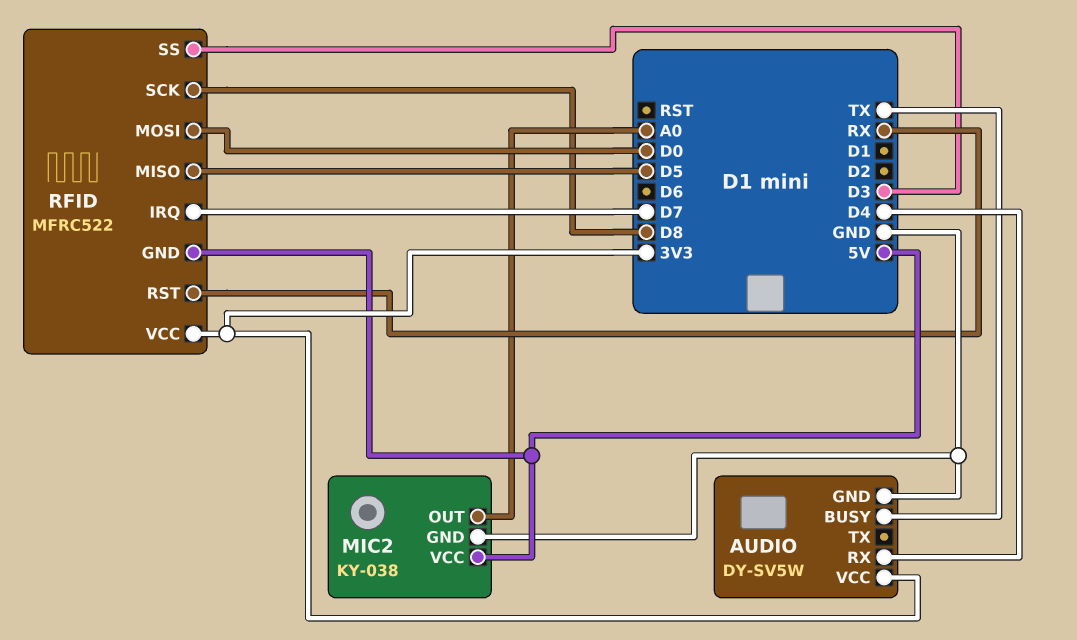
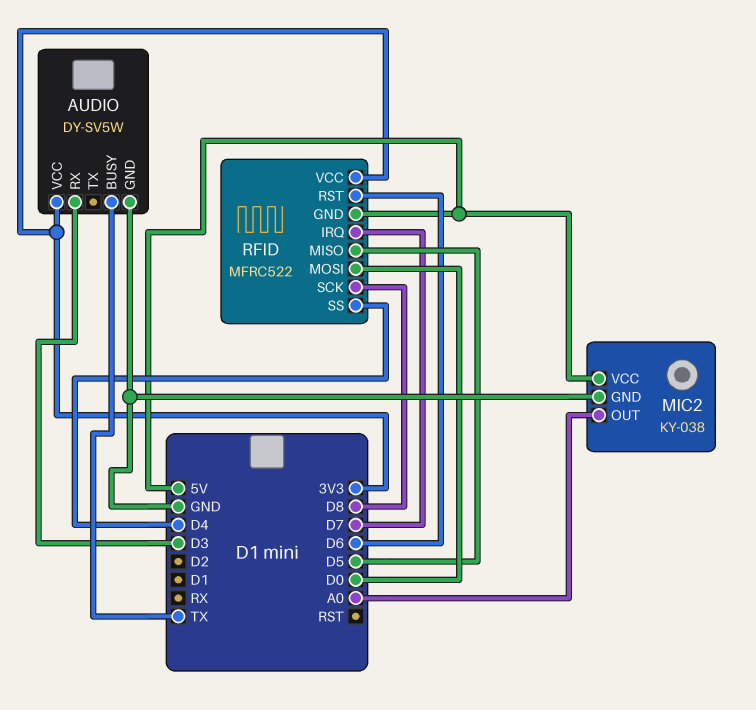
AUDIO pin RX: D4 -> D3
RFID pin RST: RX -> D6
RFID pin SS: D3 -> D4

